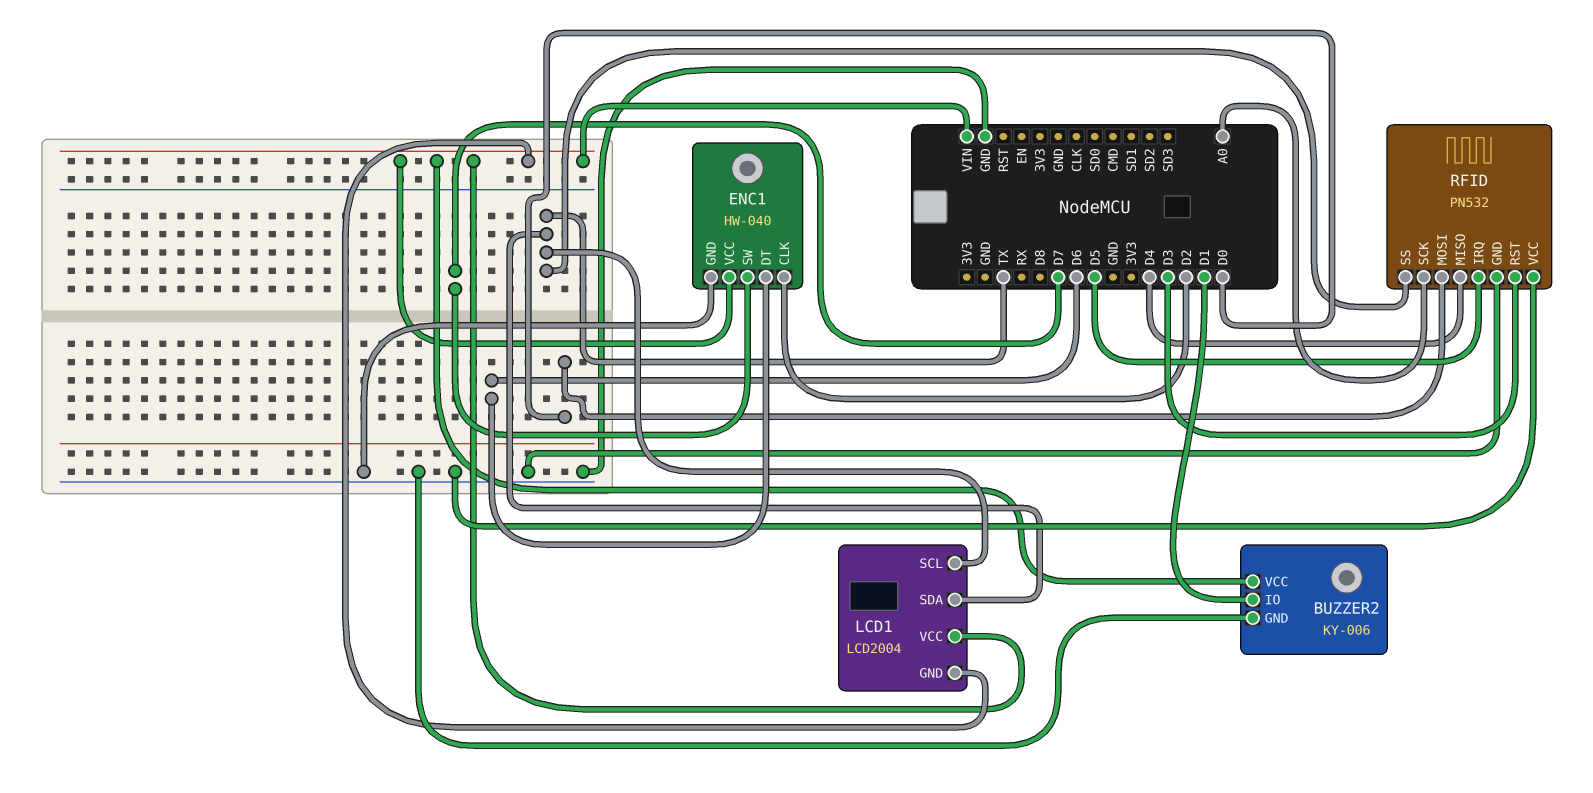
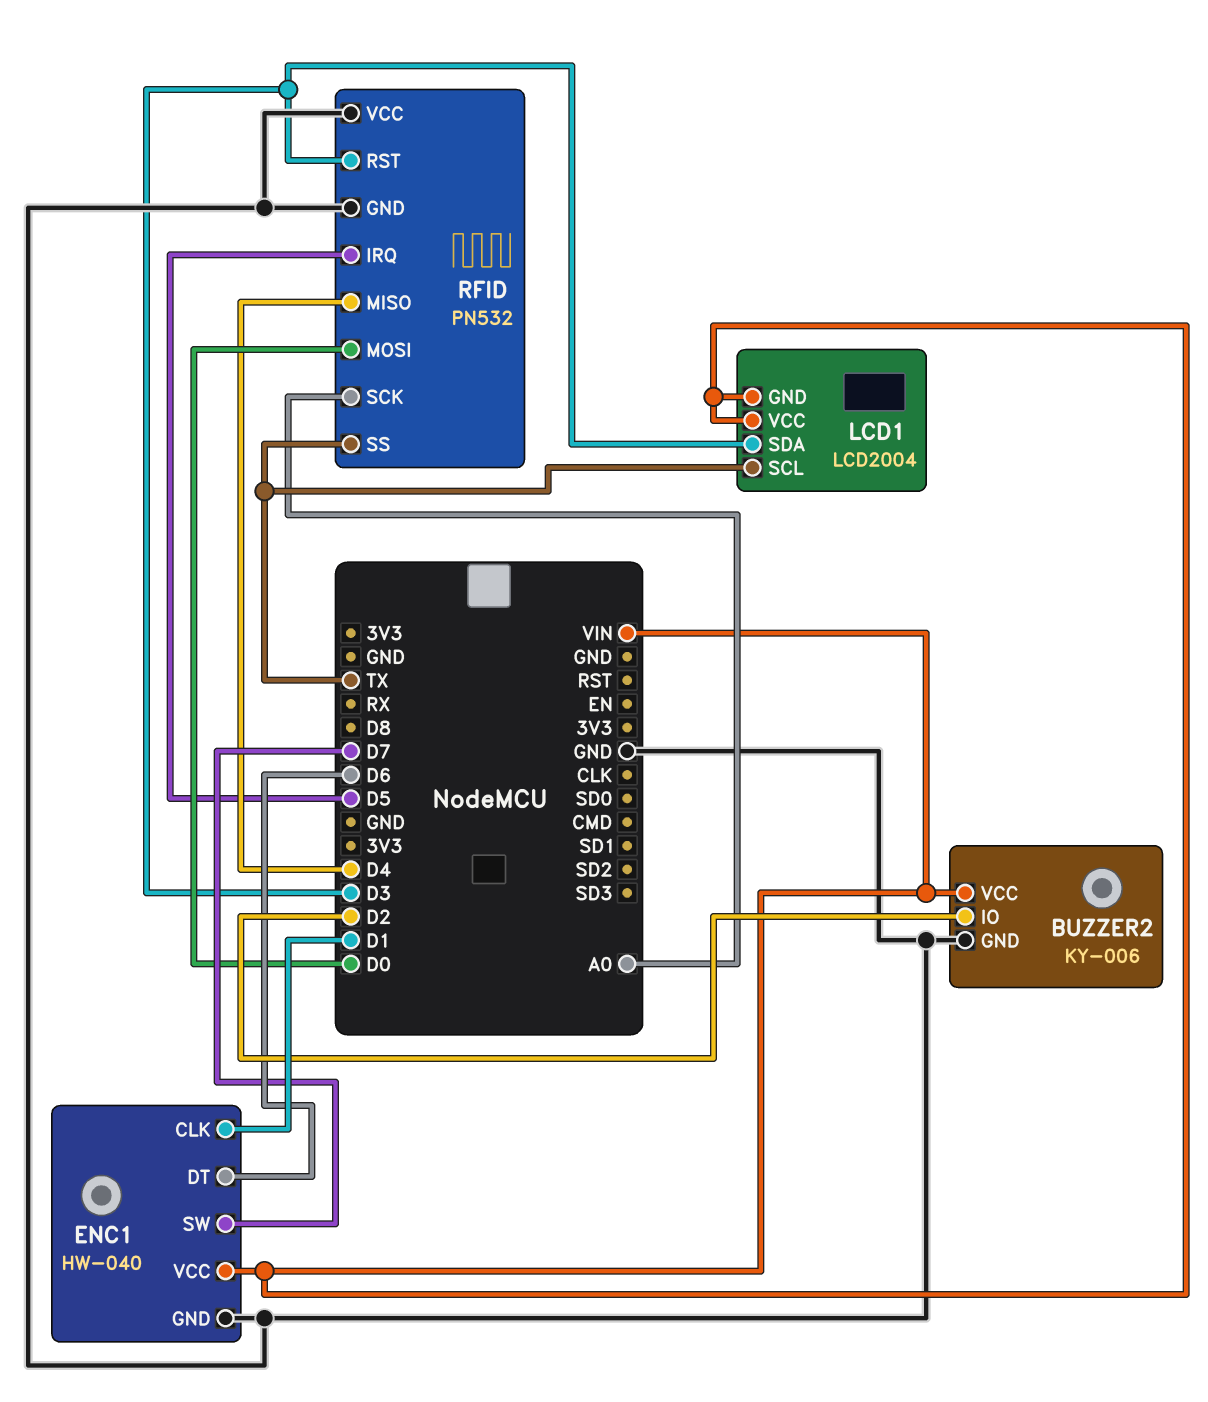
BUZZER2 pin IO: D1 -> D2
ENC1 pin CLK: D2 -> D1
LCD1 pin SDA: TX -> D3

